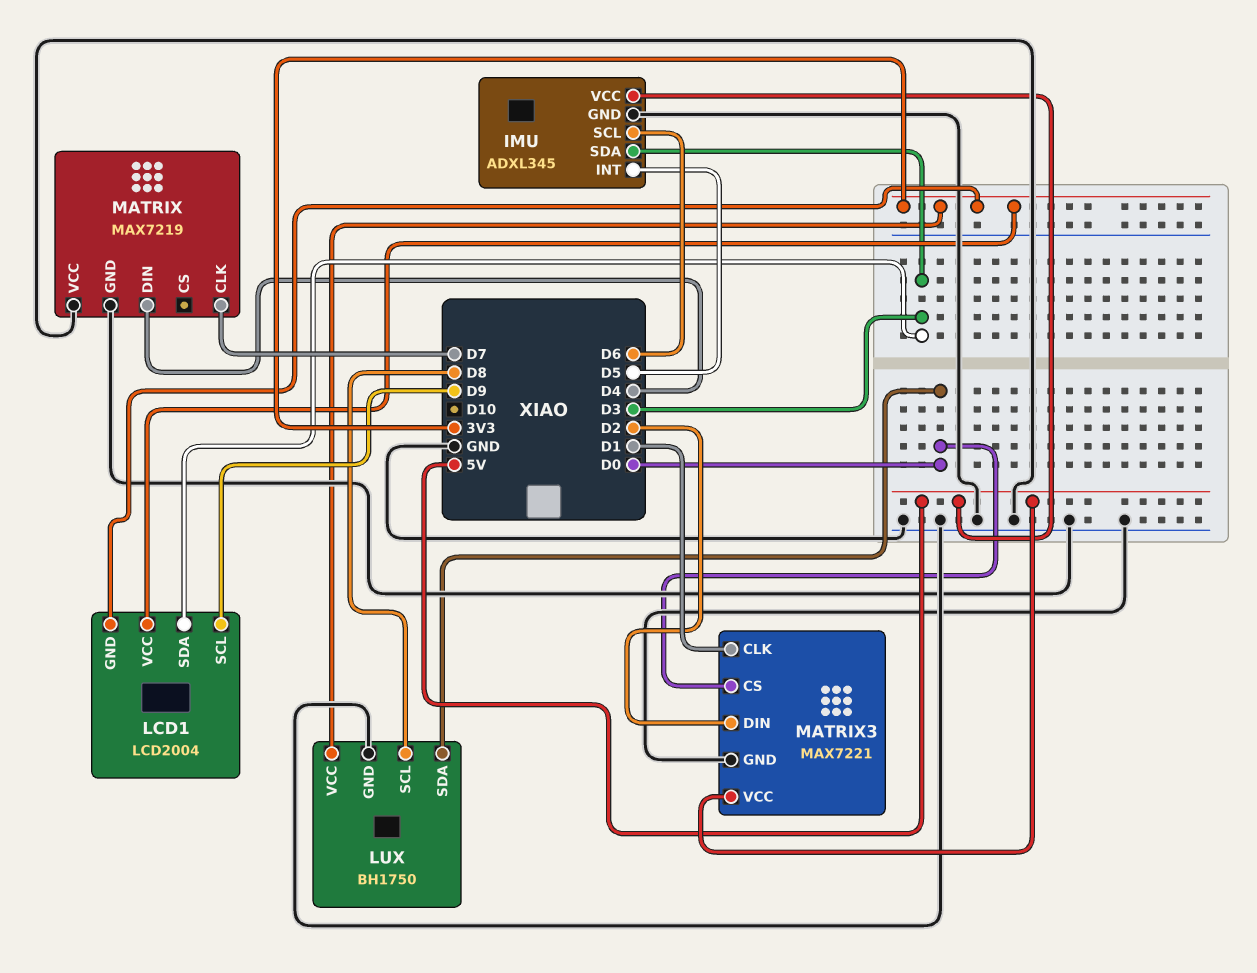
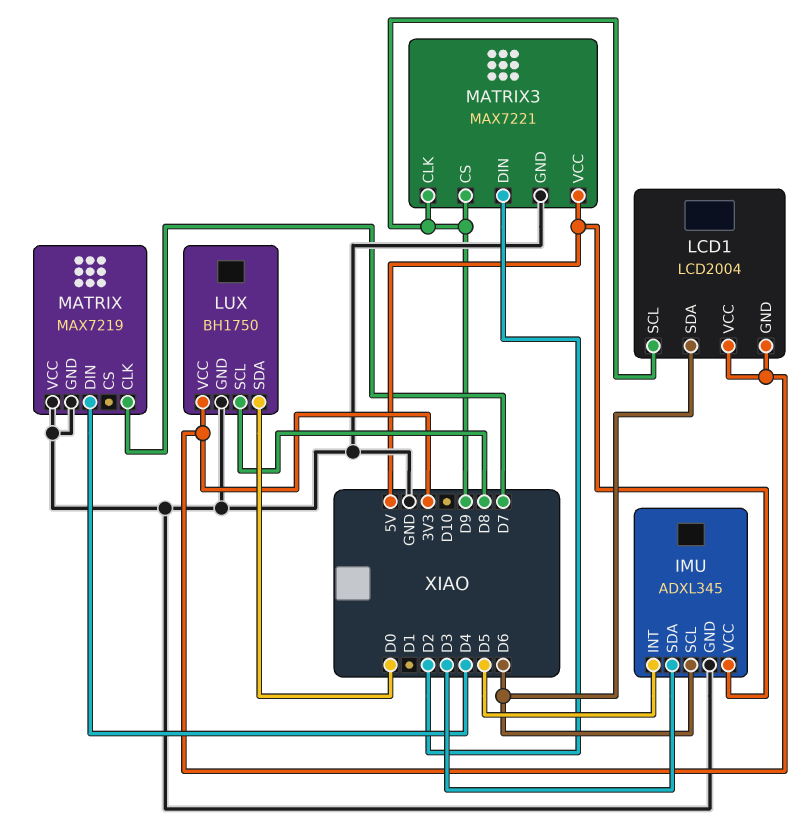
LCD1 pin SDA: D3 -> D6
MATRIX3 pin CLK: D1 -> D9
MATRIX3 pin CS: D0 -> D9

